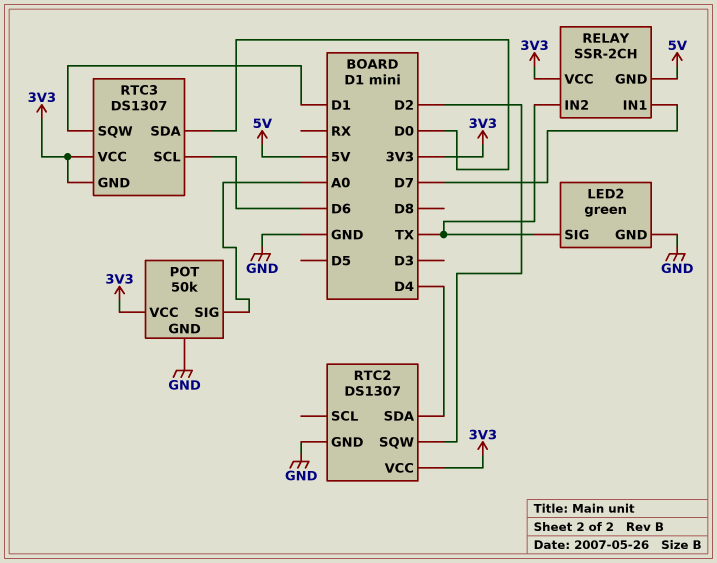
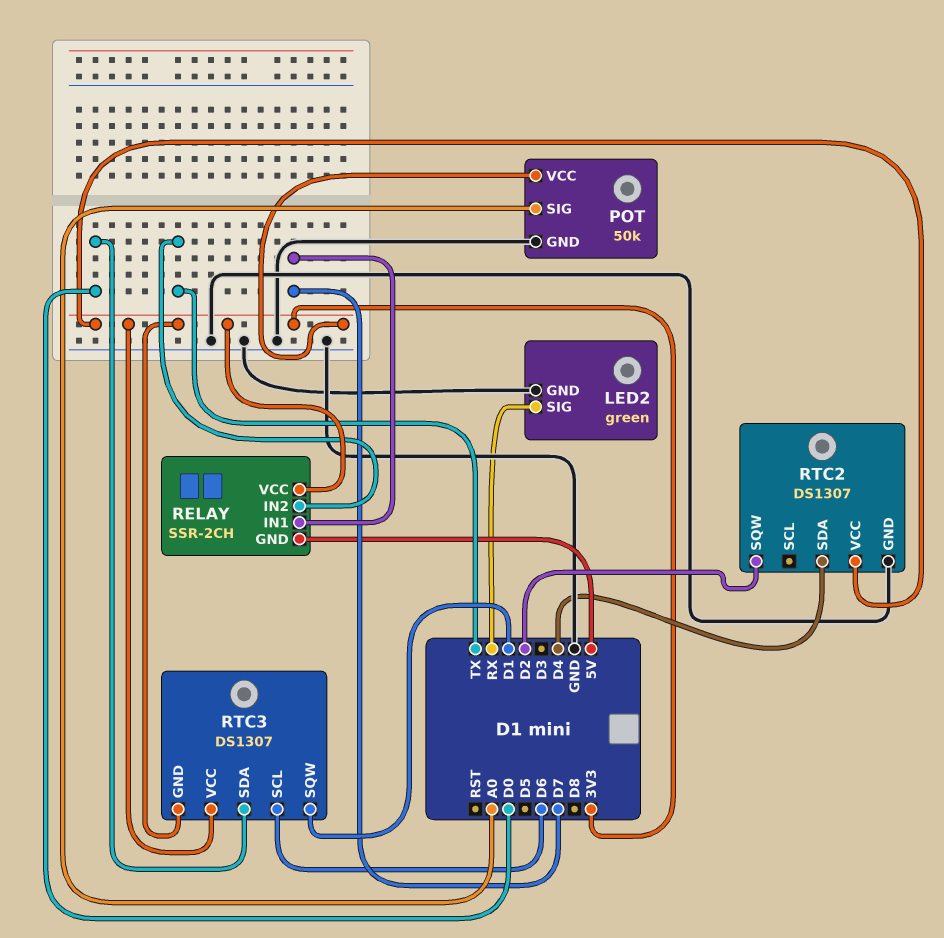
LED2 pin SIG: TX -> RX

